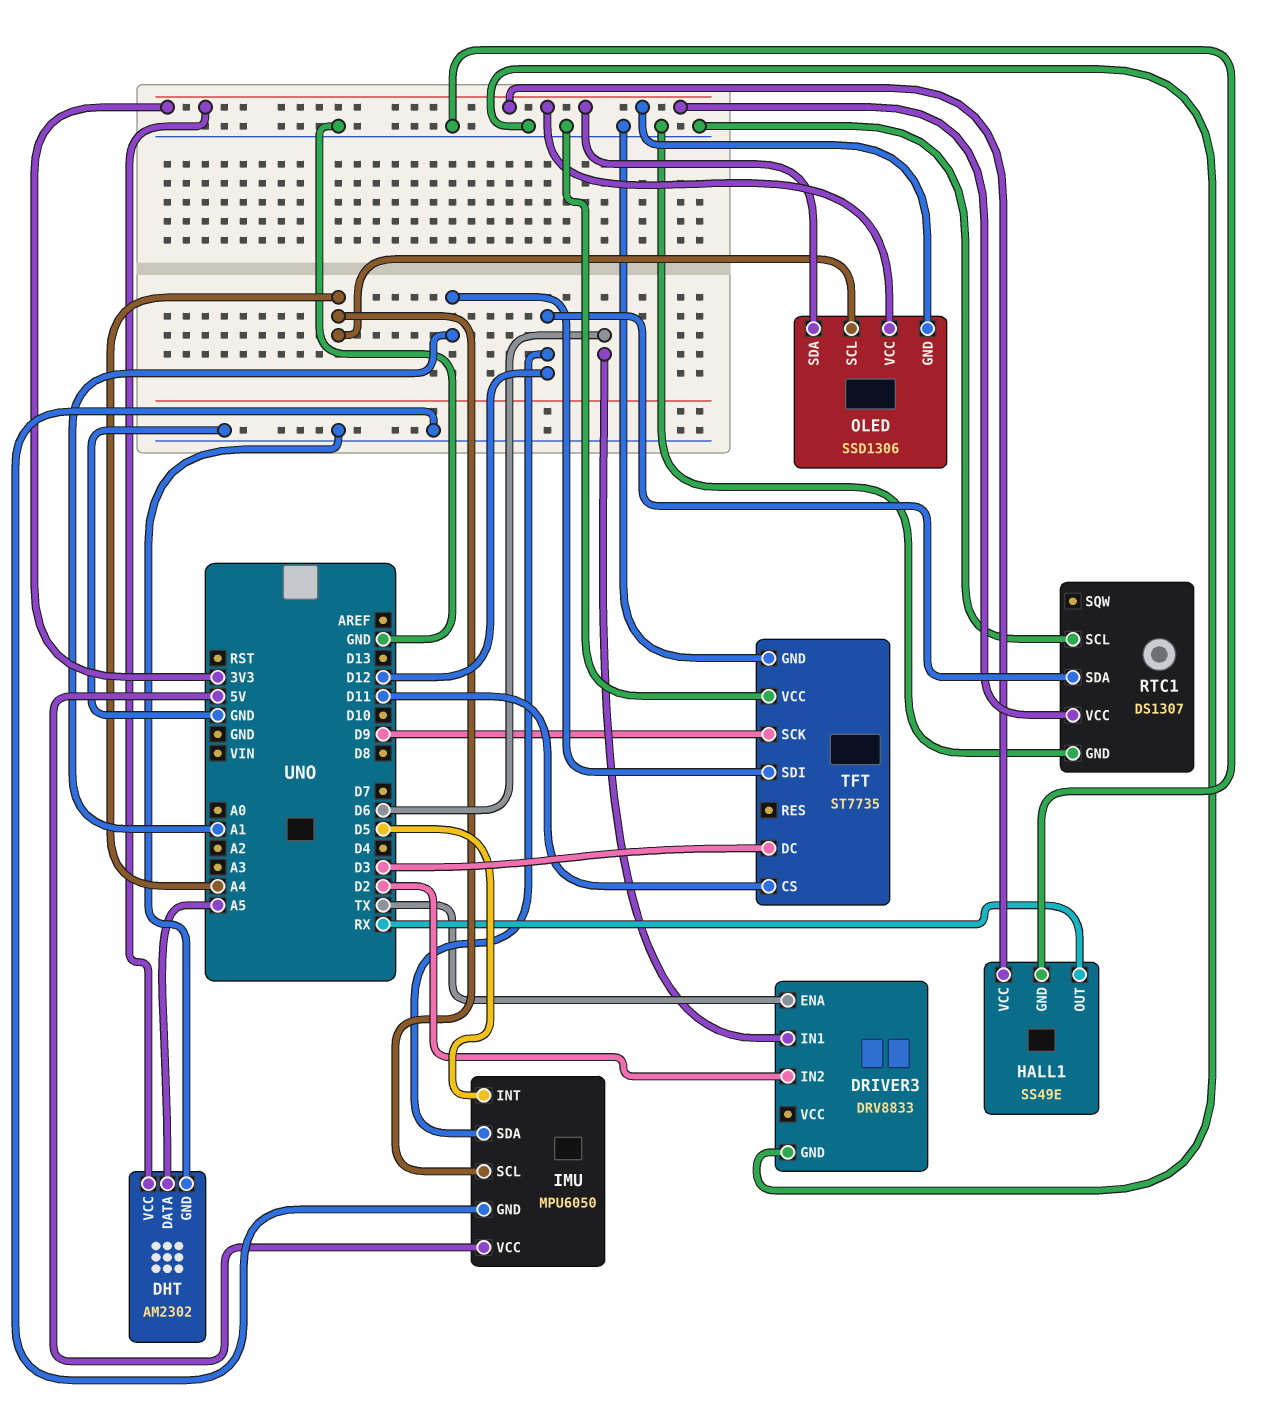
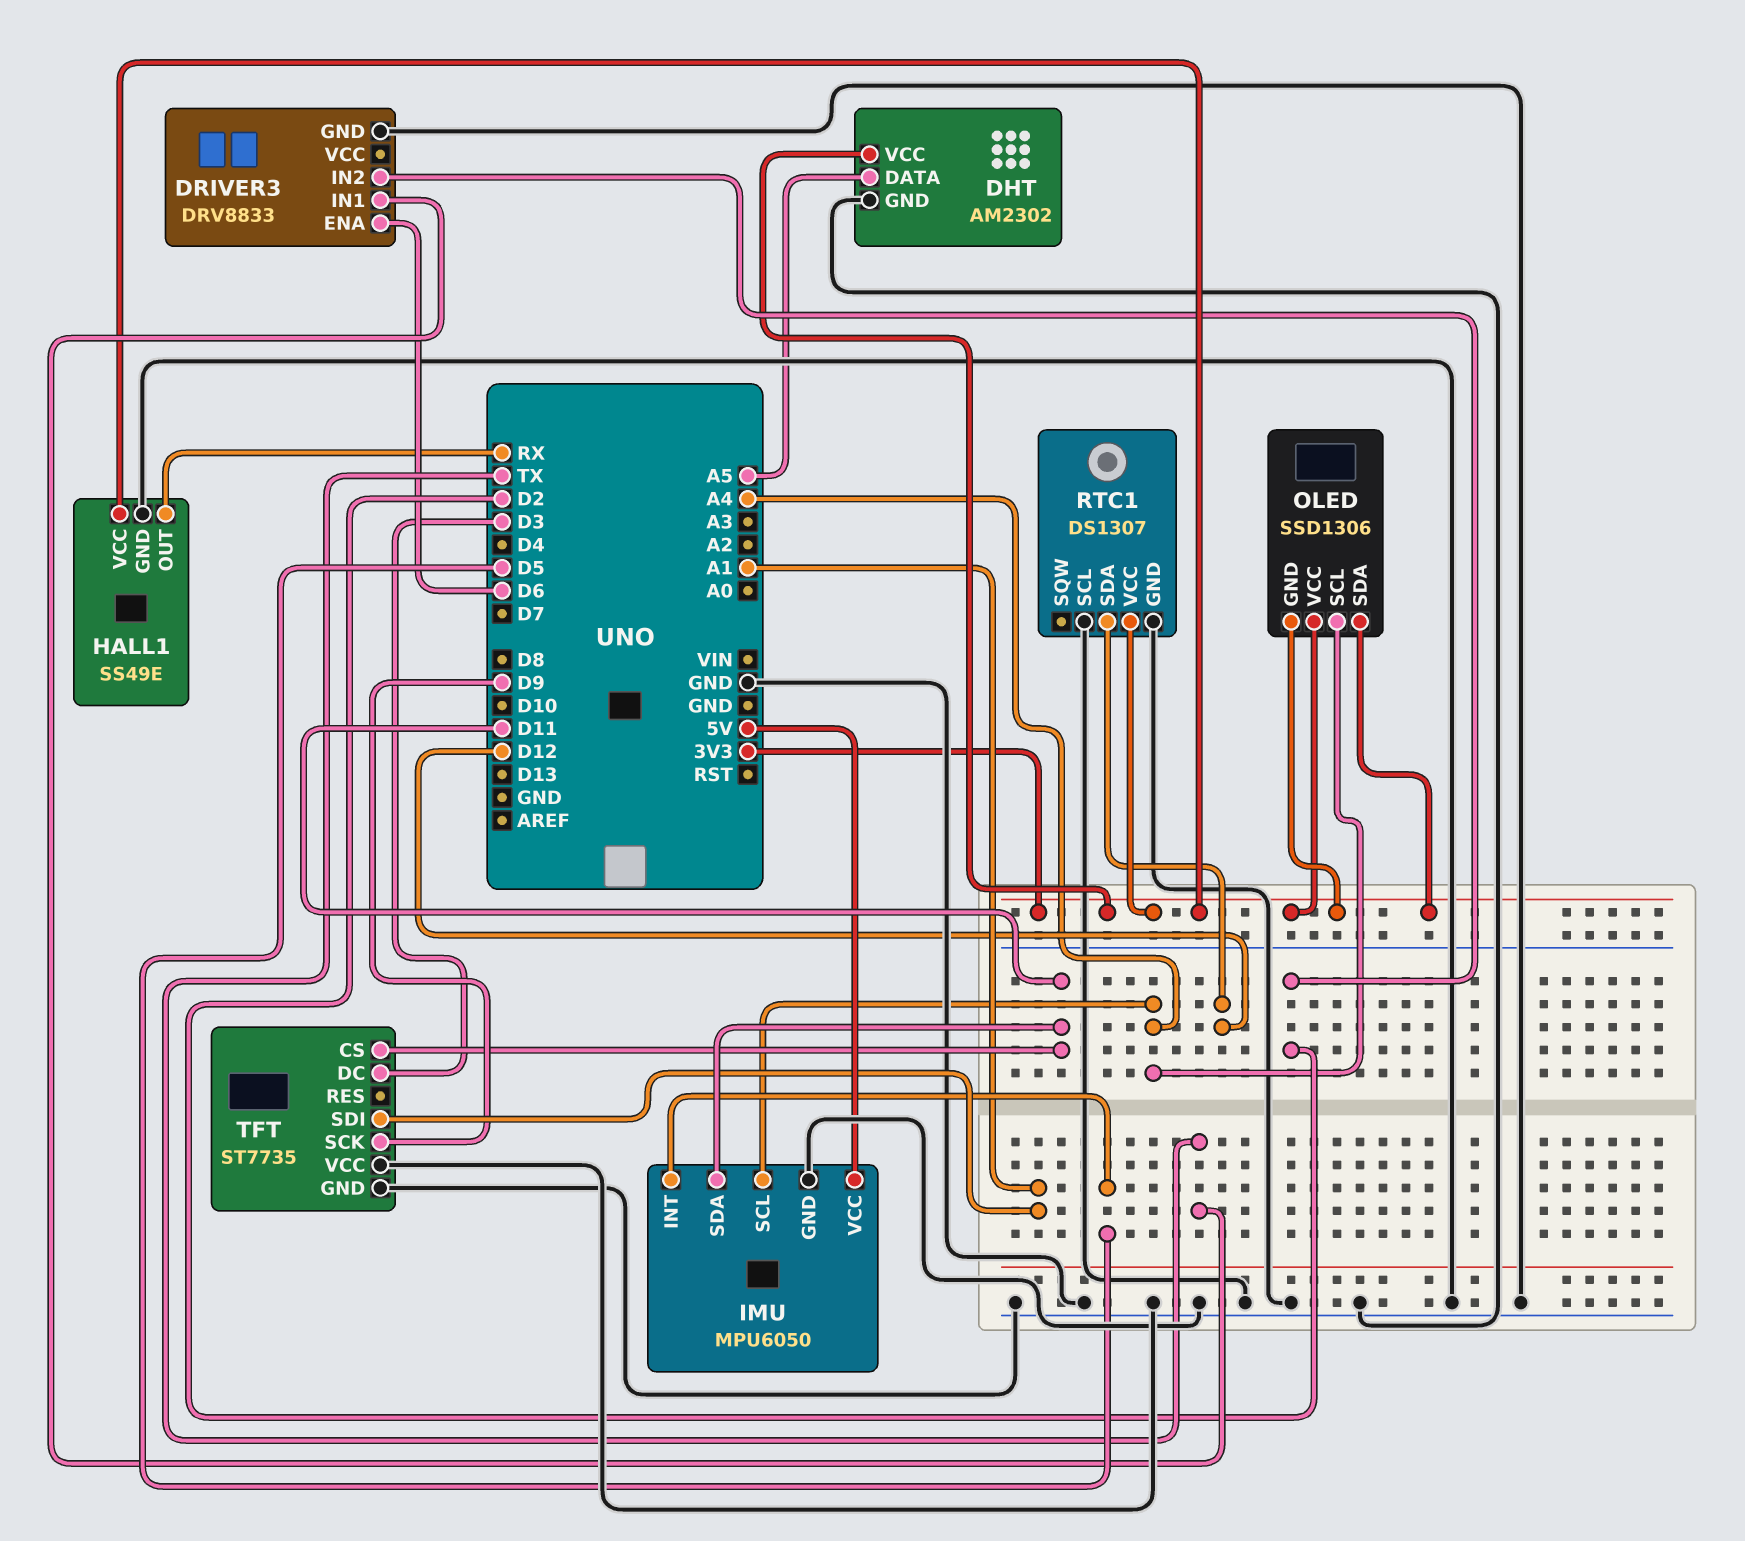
DRIVER3 pin ENA: TX -> D6
DRIVER3 pin IN1: D6 -> TX
IMU pin SDA: D12 -> D11

